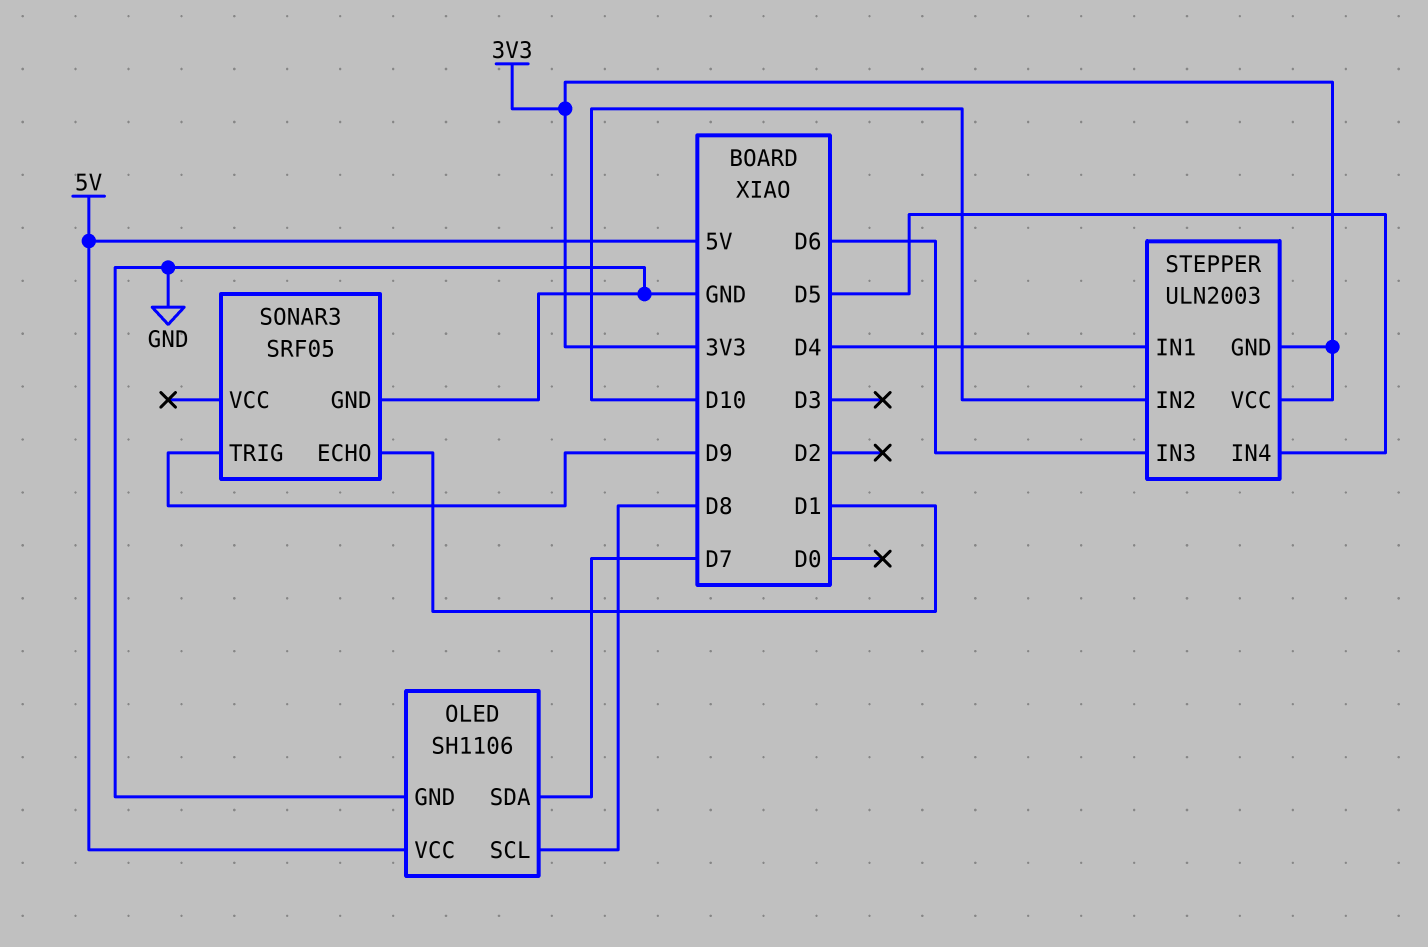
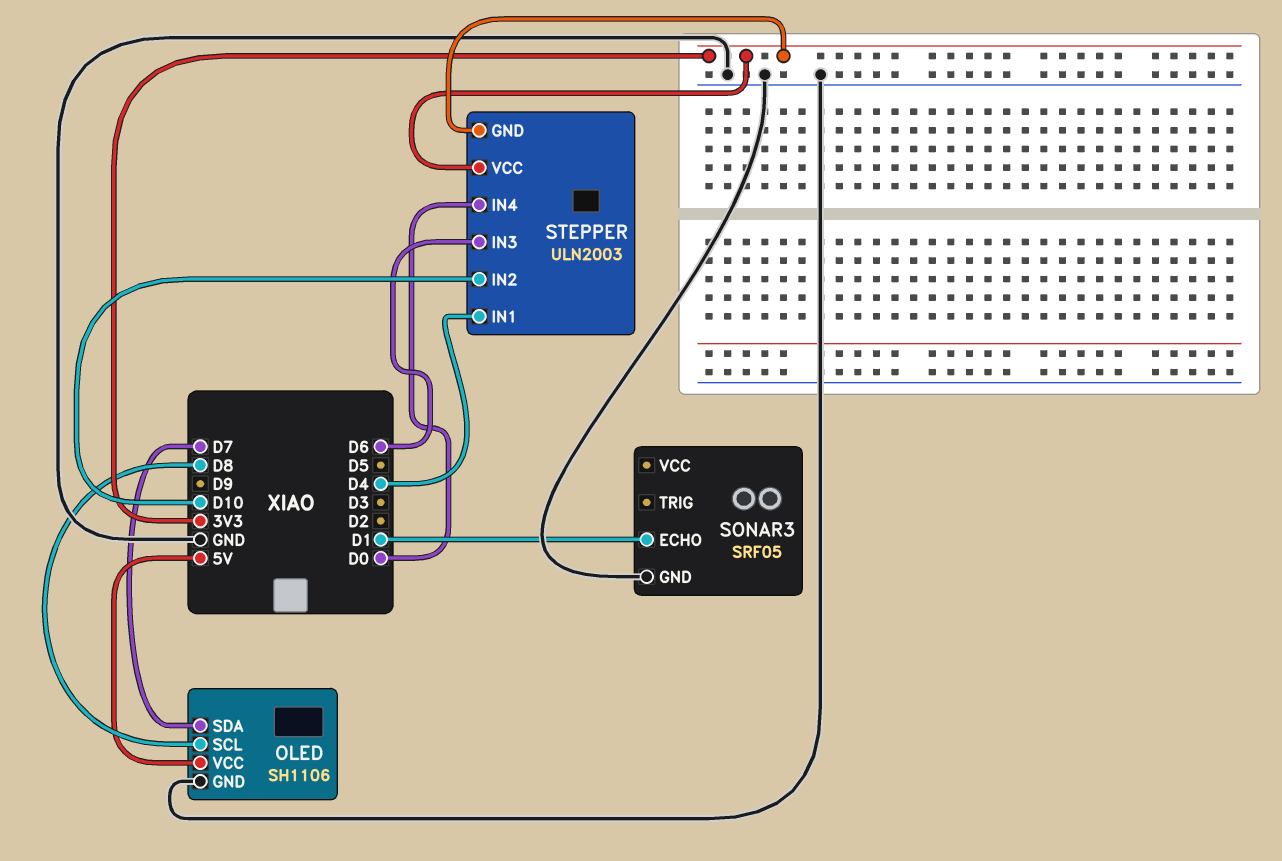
SONAR3 pin TRIG: D9 -> none
STEPPER pin IN4: D5 -> D0

